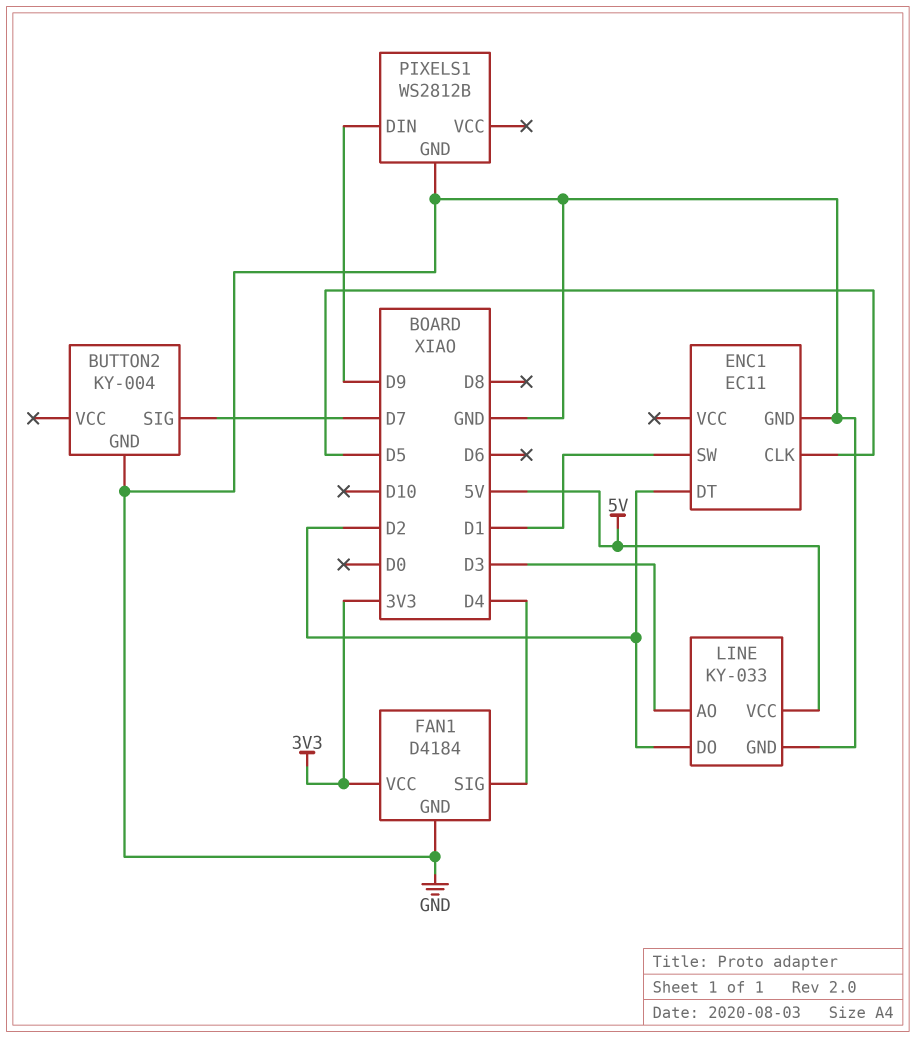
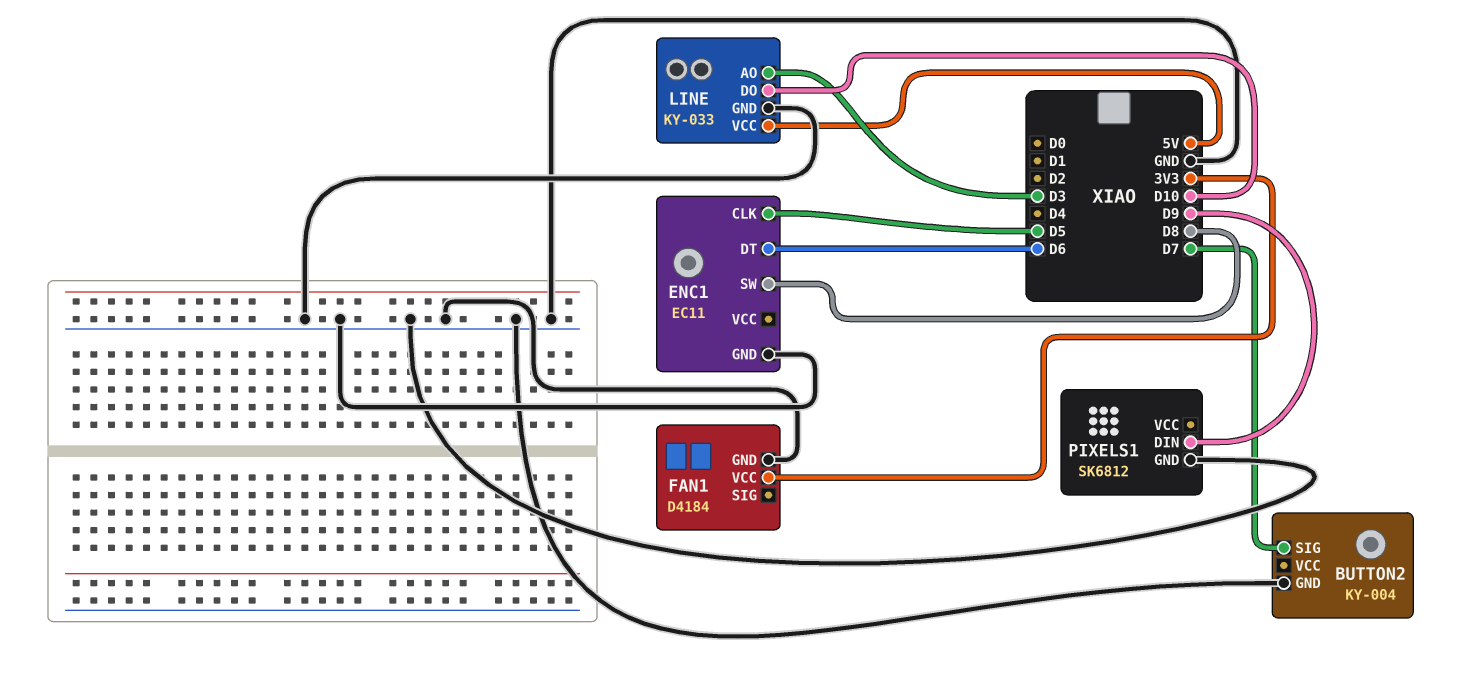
ENC1 pin DT: D2 -> D6
ENC1 pin SW: D1 -> D8
FAN1 pin SIG: D4 -> none
LINE pin DO: D2 -> D10
PIXELS1: WS2812B -> SK6812

